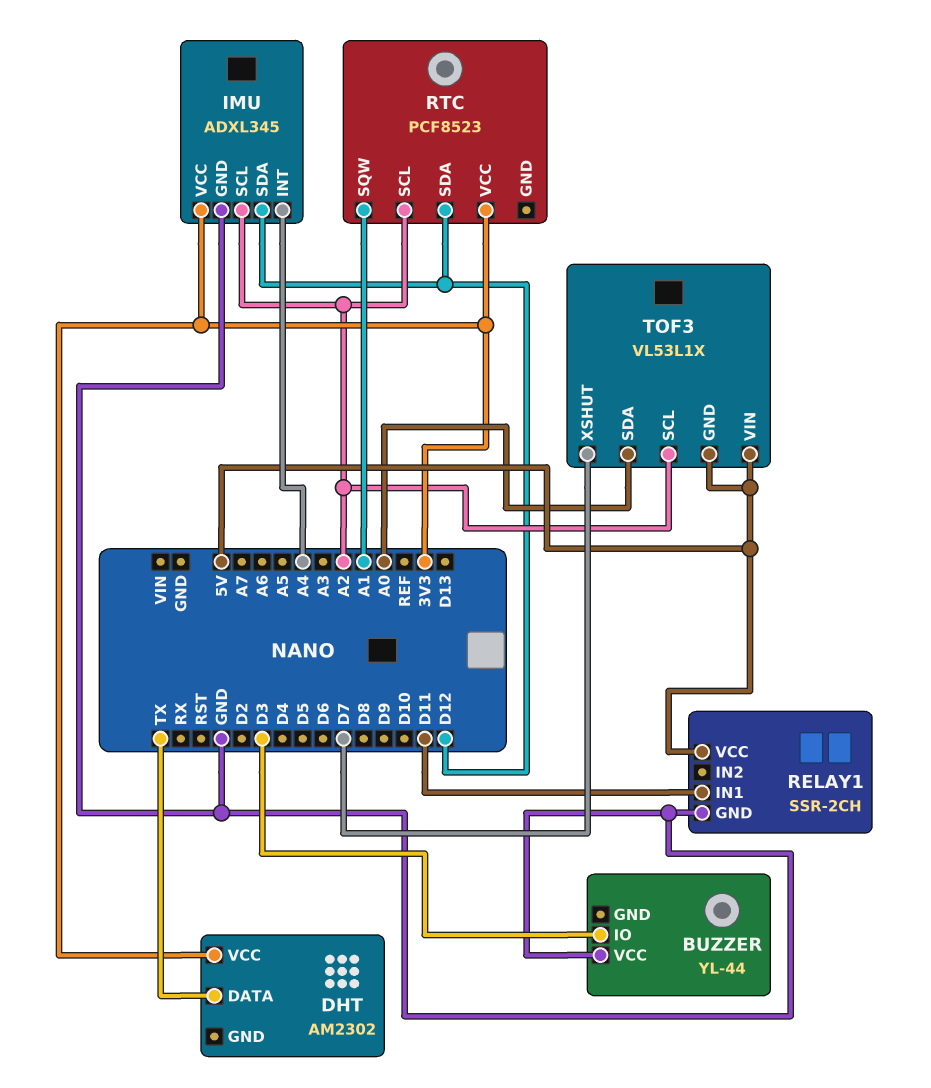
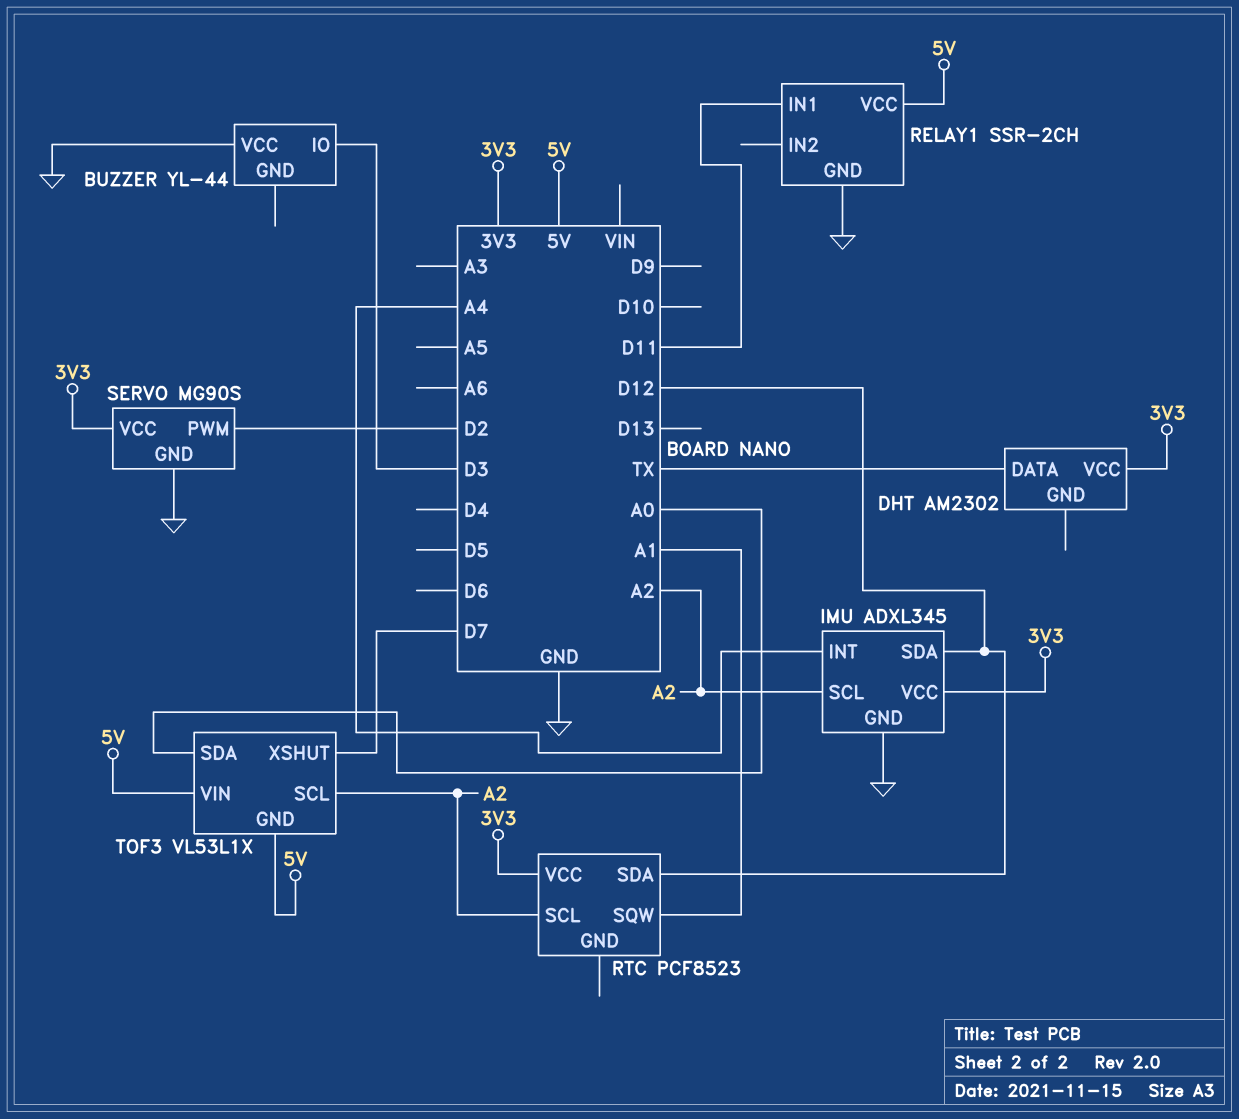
SERVO: none -> MG90S
SERVO pin GND: none -> GND
SERVO pin PWM: none -> D2
SERVO pin VCC: none -> 3V3

